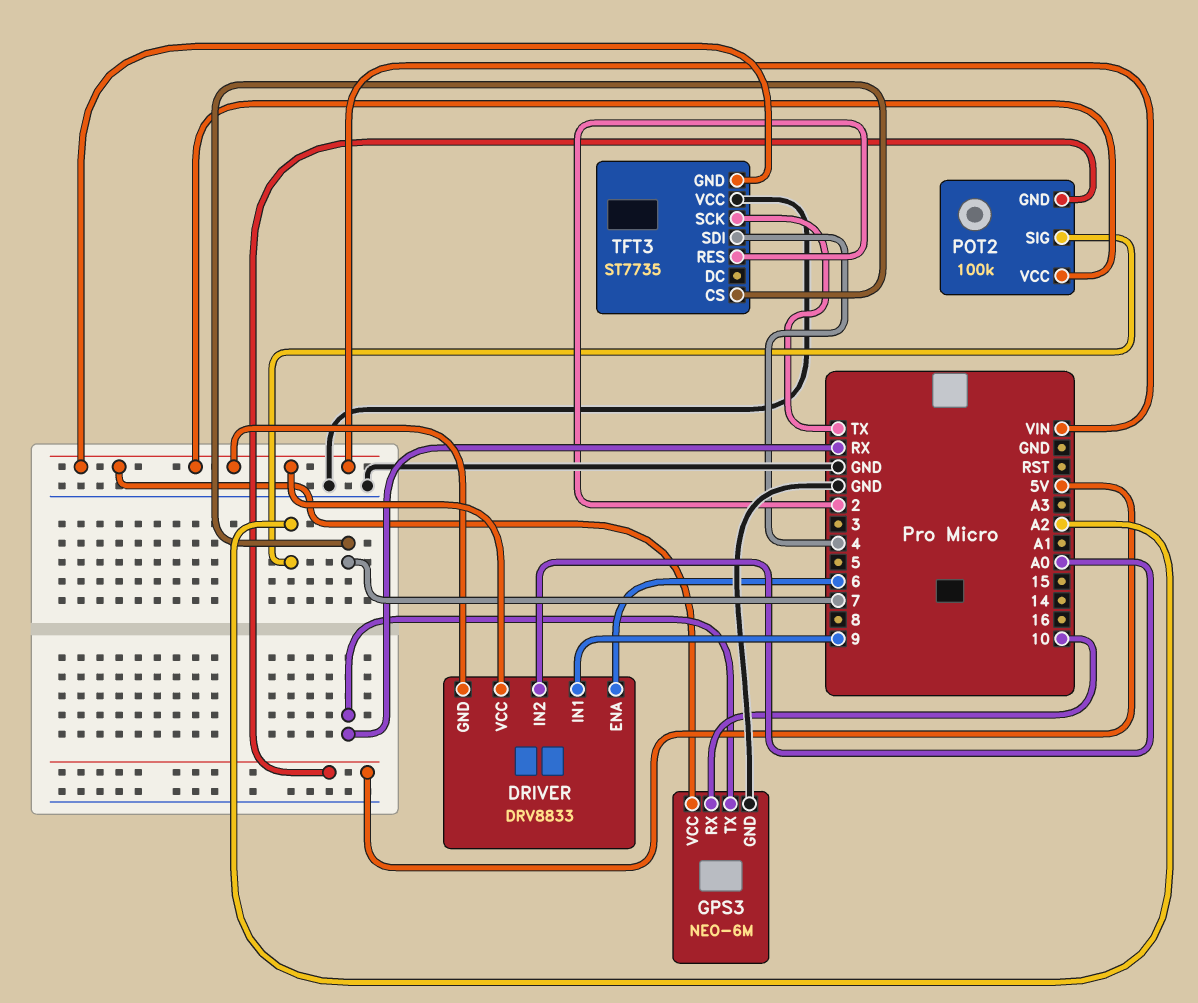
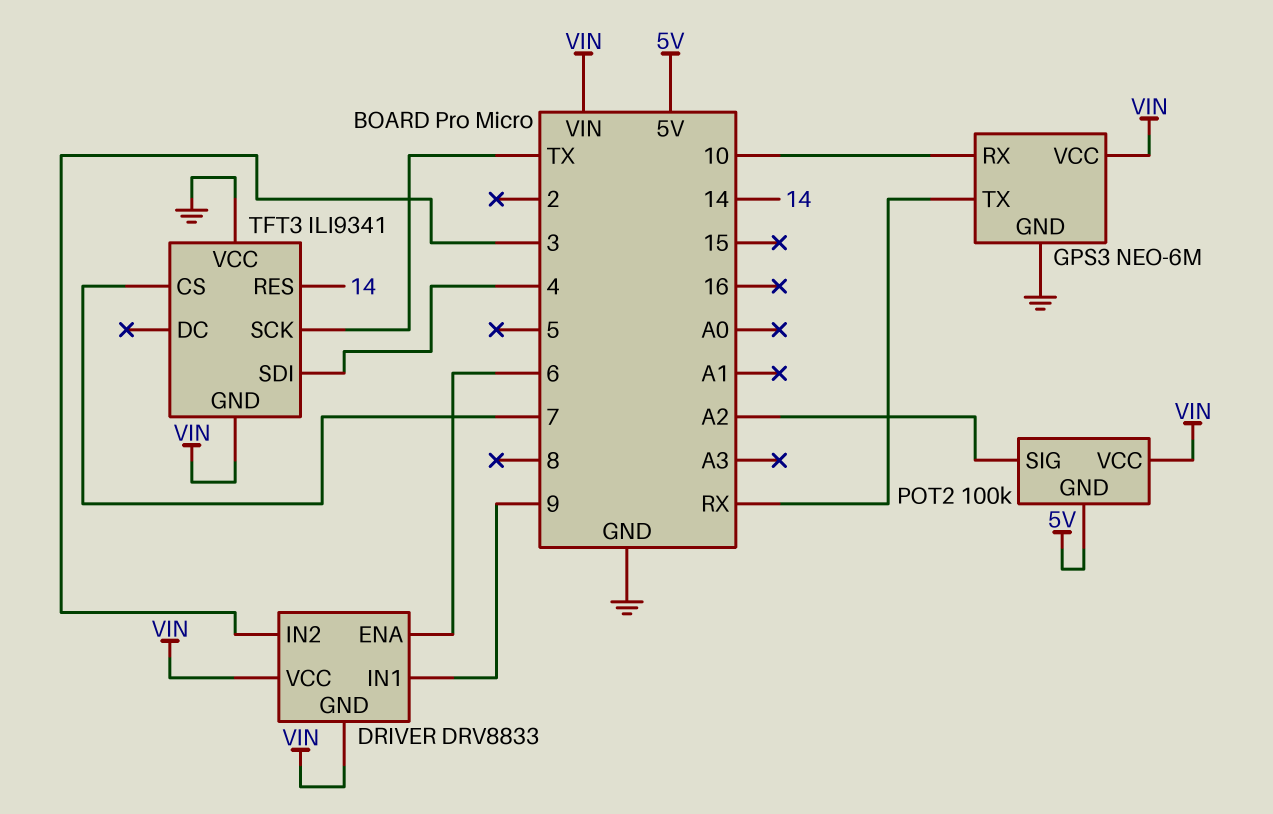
DRIVER pin IN2: A0 -> 3
TFT3: ST7735 -> ILI9341
TFT3 pin RES: 2 -> 14

